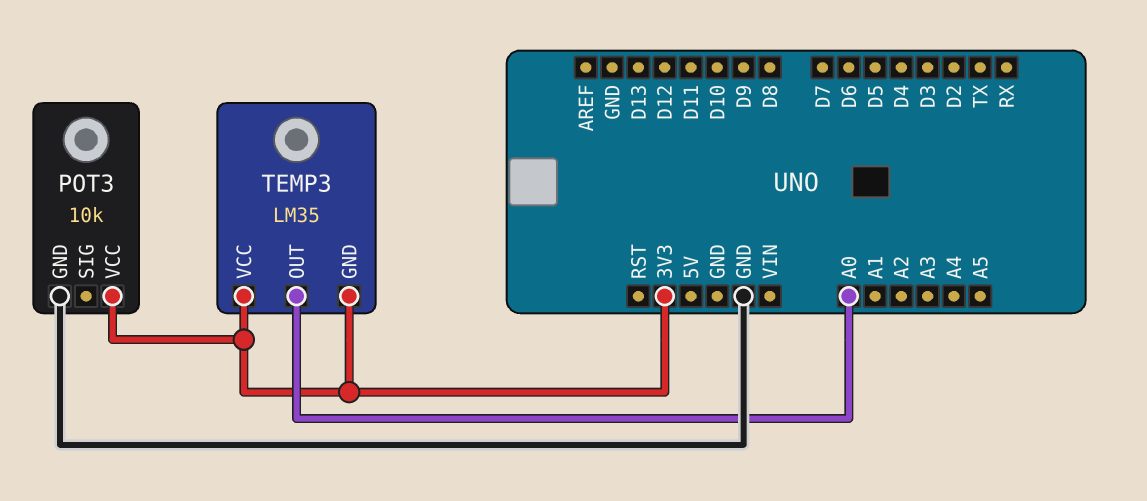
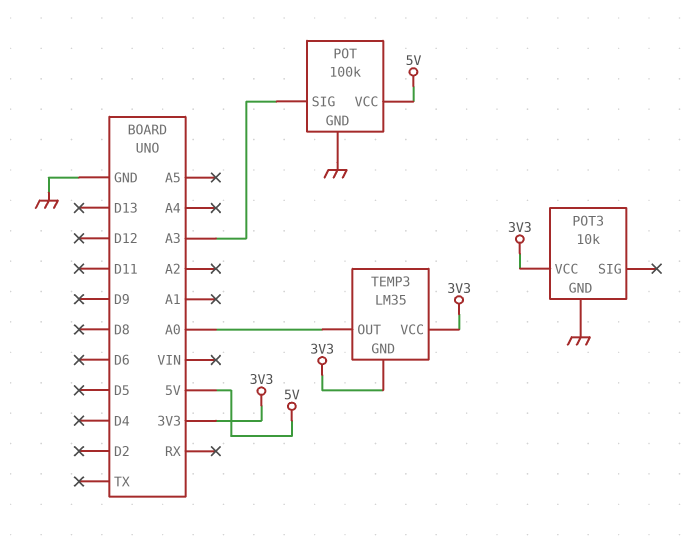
POT: none -> 100k
POT pin GND: none -> GND
POT pin SIG: none -> A3
POT pin VCC: none -> 5V

